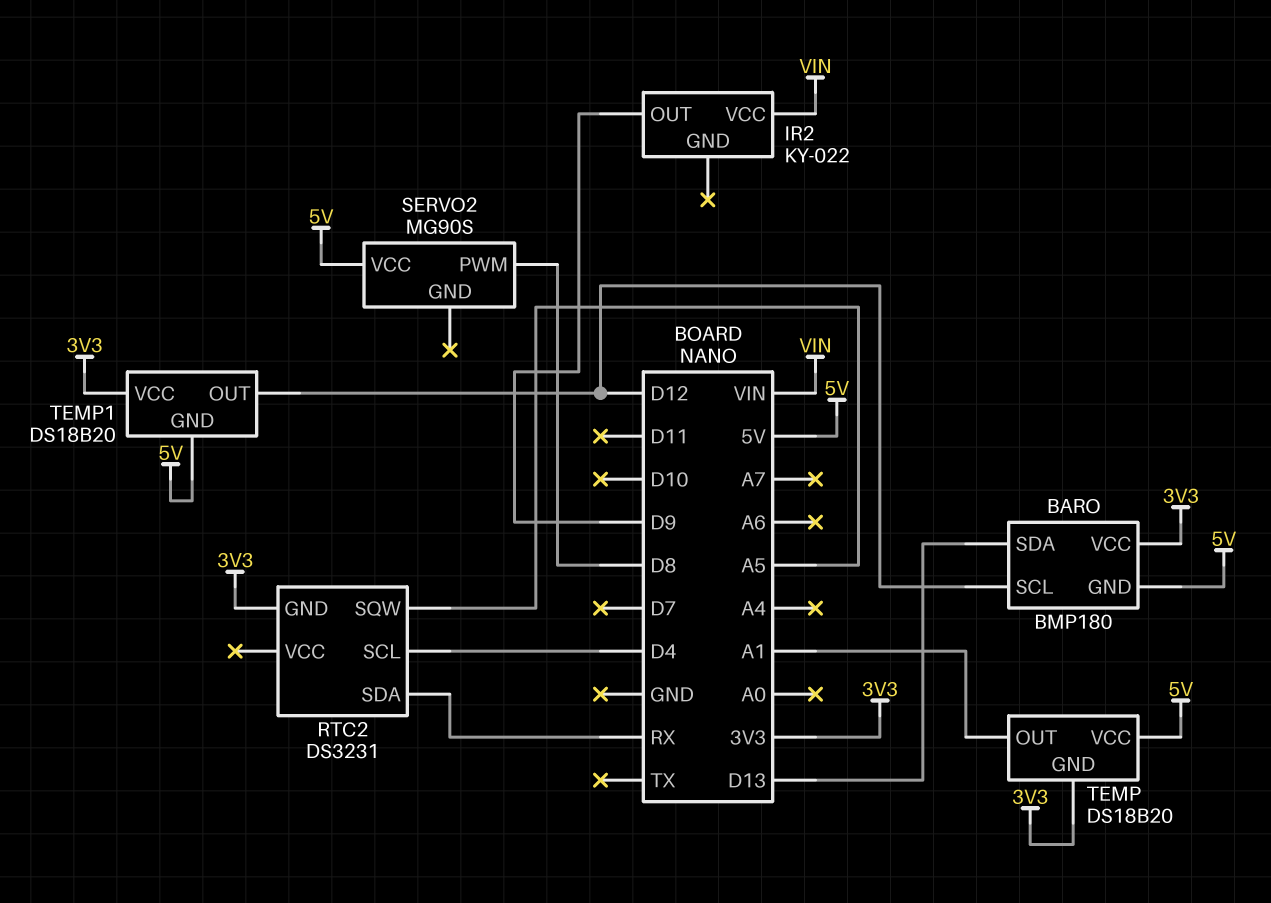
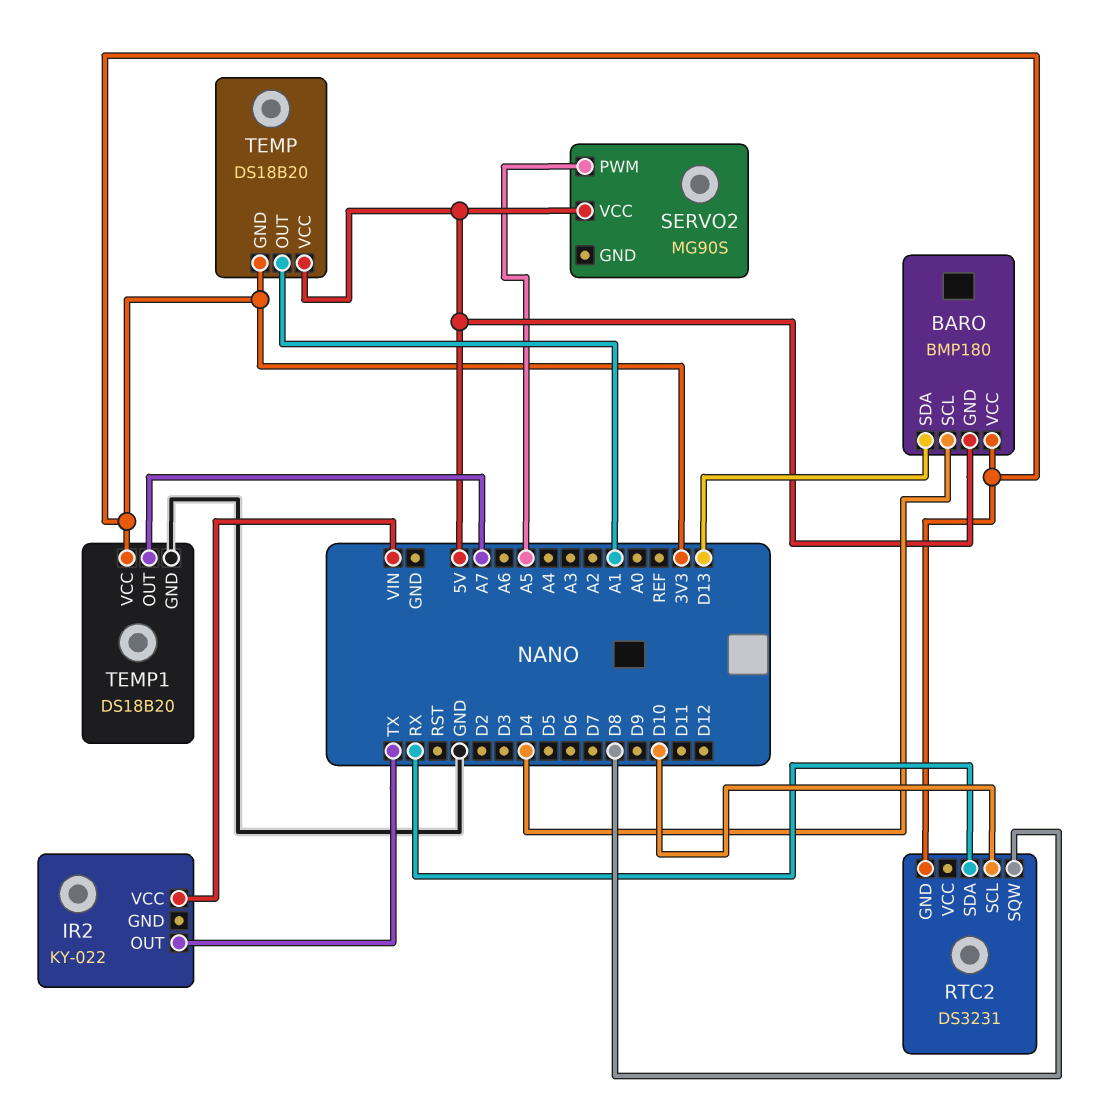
BARO pin SCL: D12 -> D4
IR2 pin OUT: D9 -> TX
RTC2 pin SCL: D4 -> D10
RTC2 pin SQW: A5 -> D8
SERVO2 pin PWM: D8 -> A5
TEMP1 pin GND: 5V -> GND
TEMP1 pin OUT: D12 -> A7

